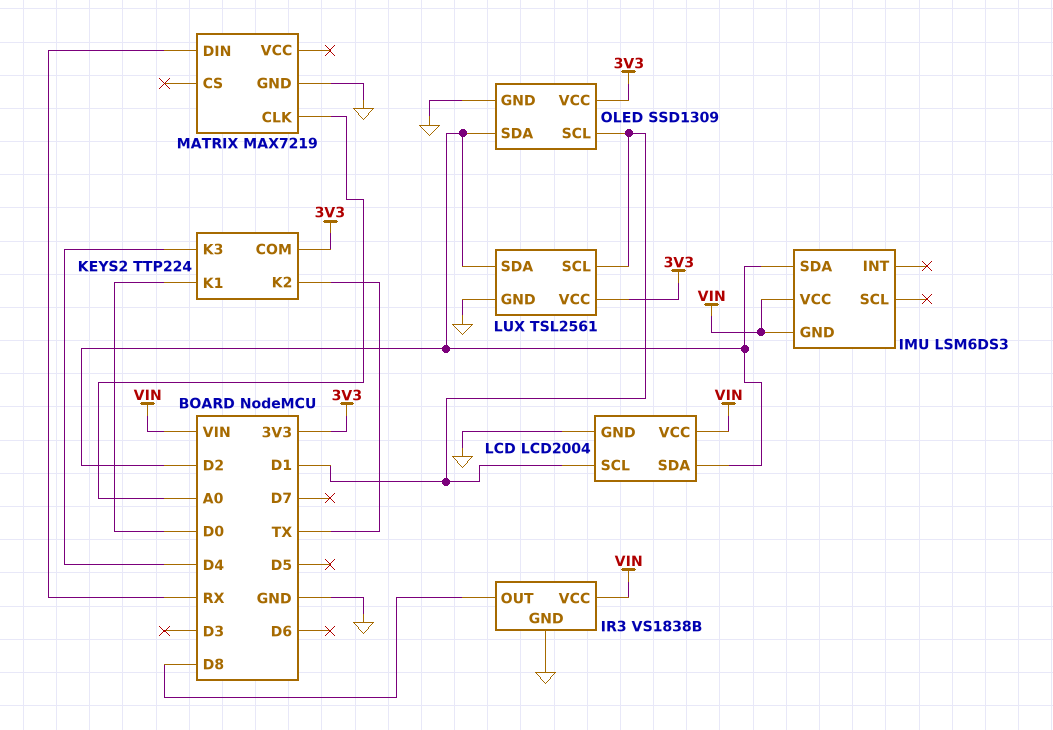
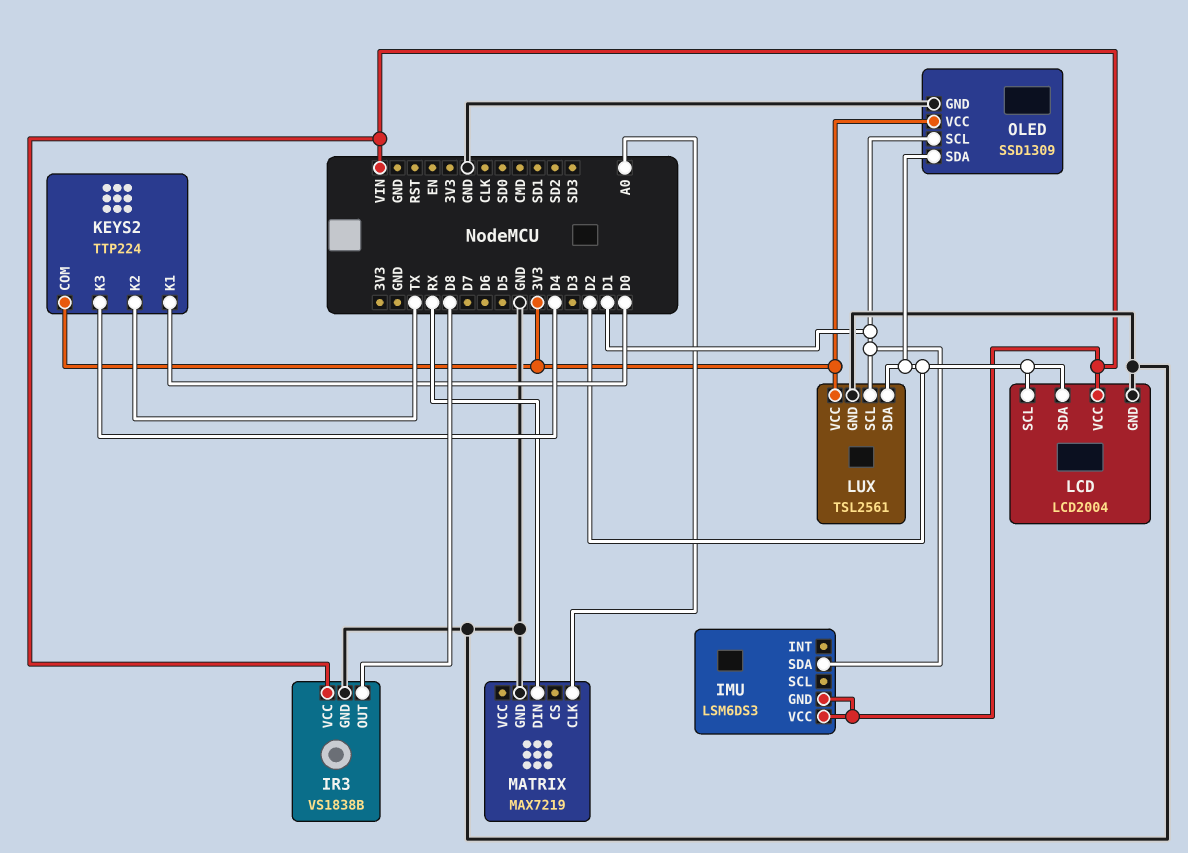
IMU pin SDA: D2 -> D1
LCD pin SCL: D1 -> D2

